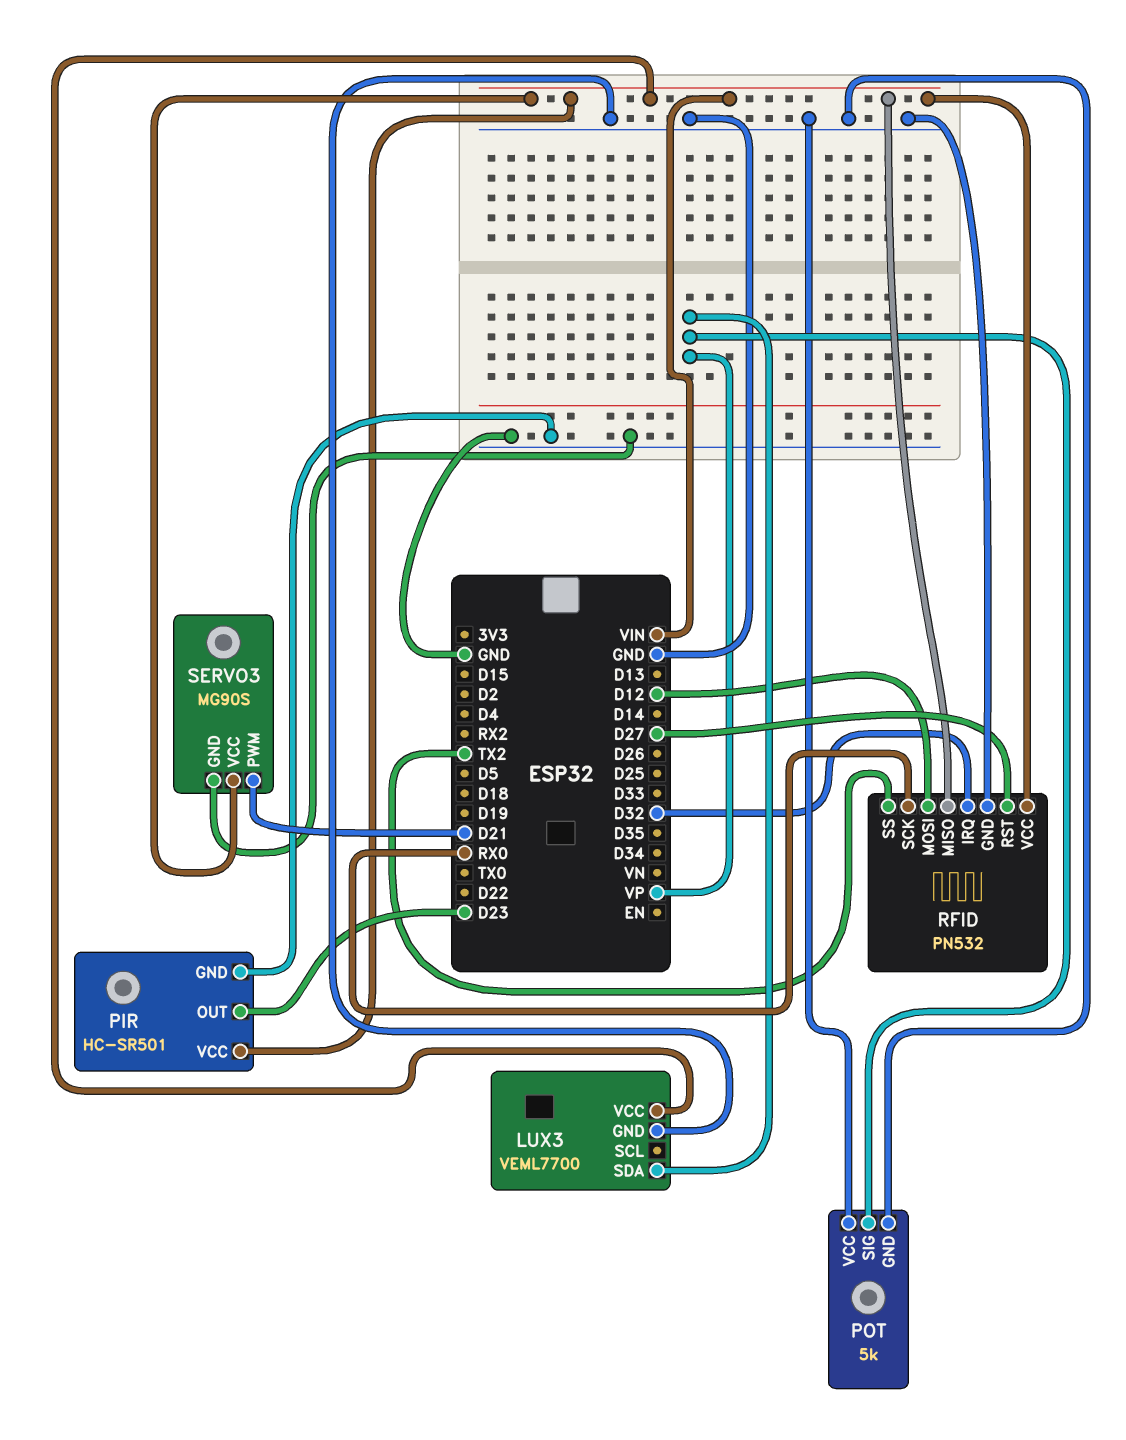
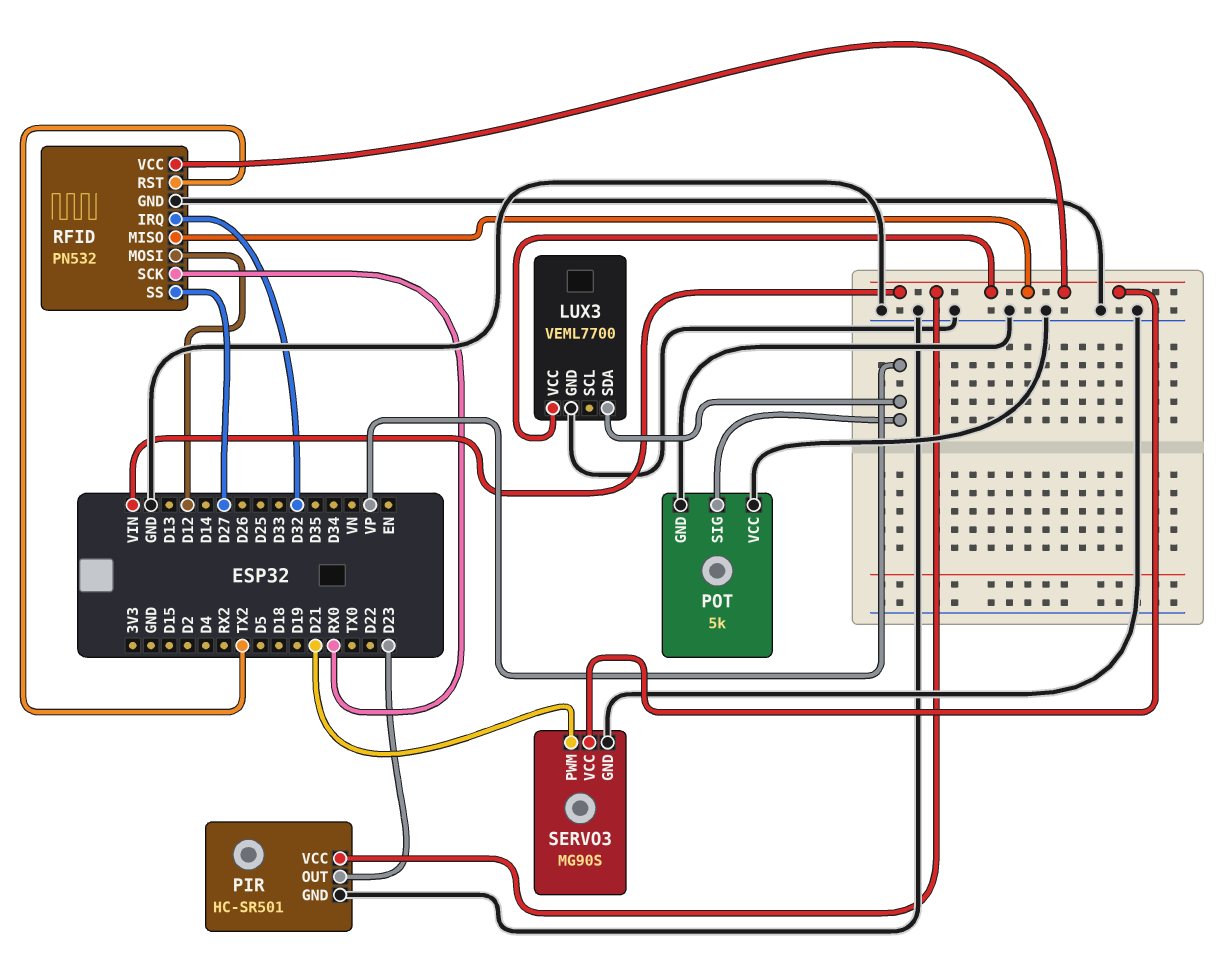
RFID pin RST: D27 -> TX2
RFID pin SS: TX2 -> D27

